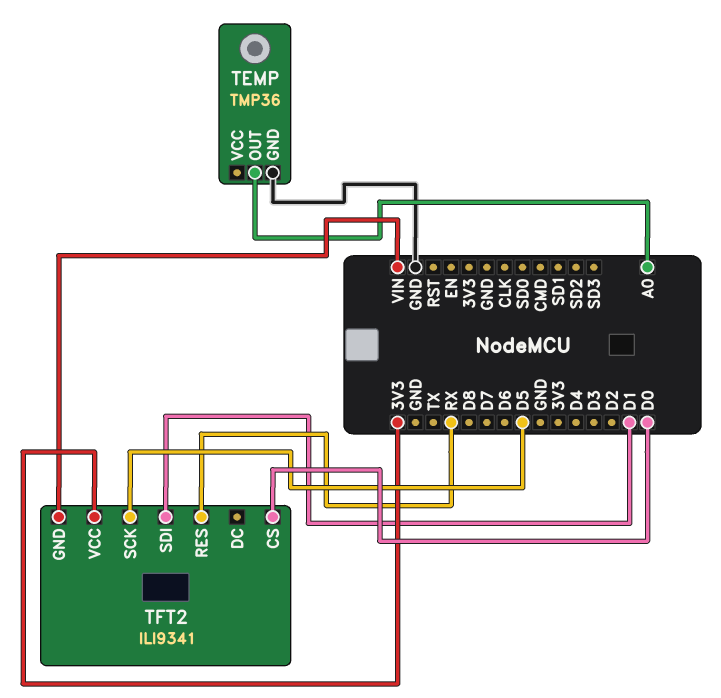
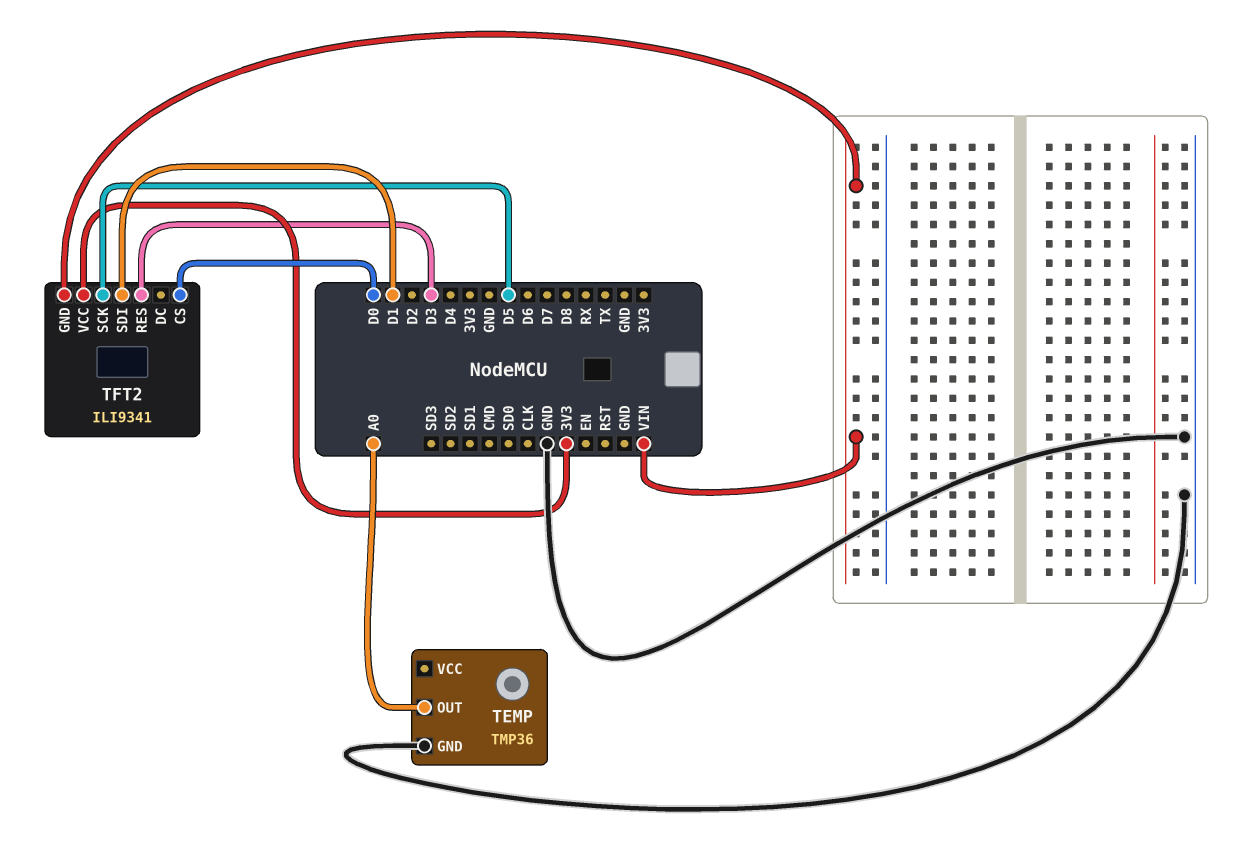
TFT2 pin RES: RX -> D3

